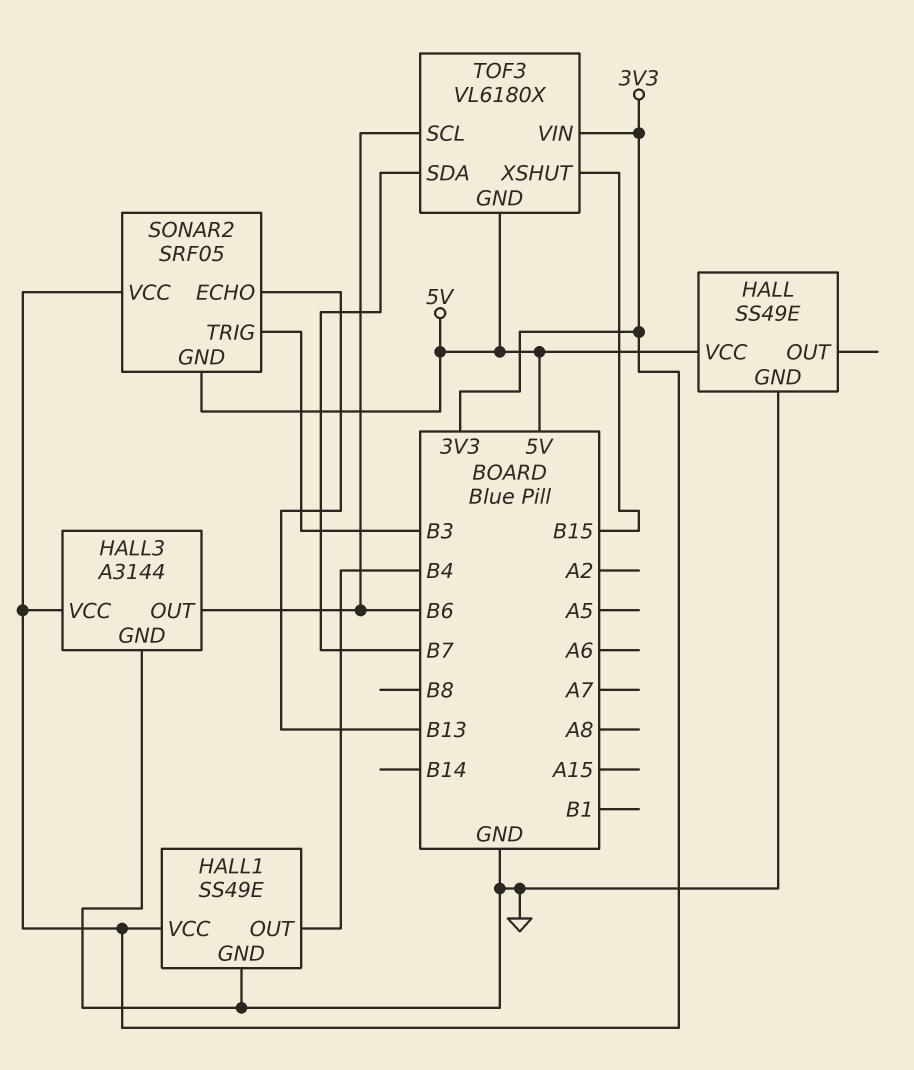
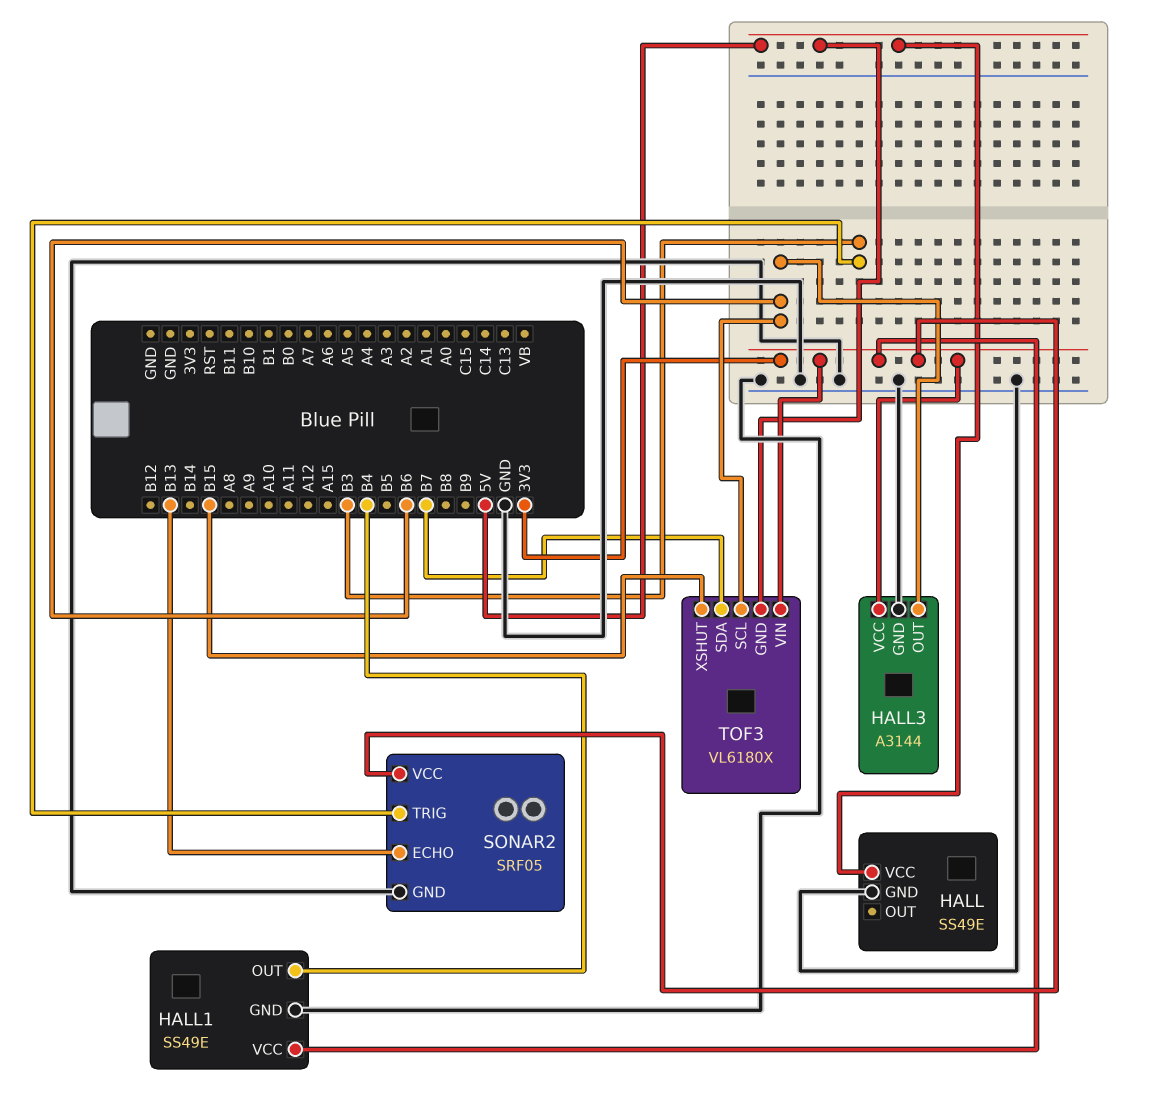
SONAR2 pin GND: 5V -> GND

